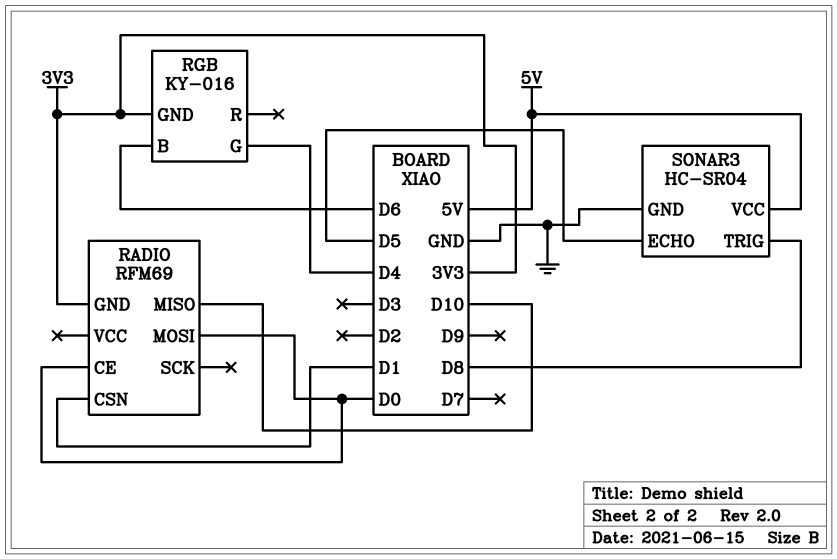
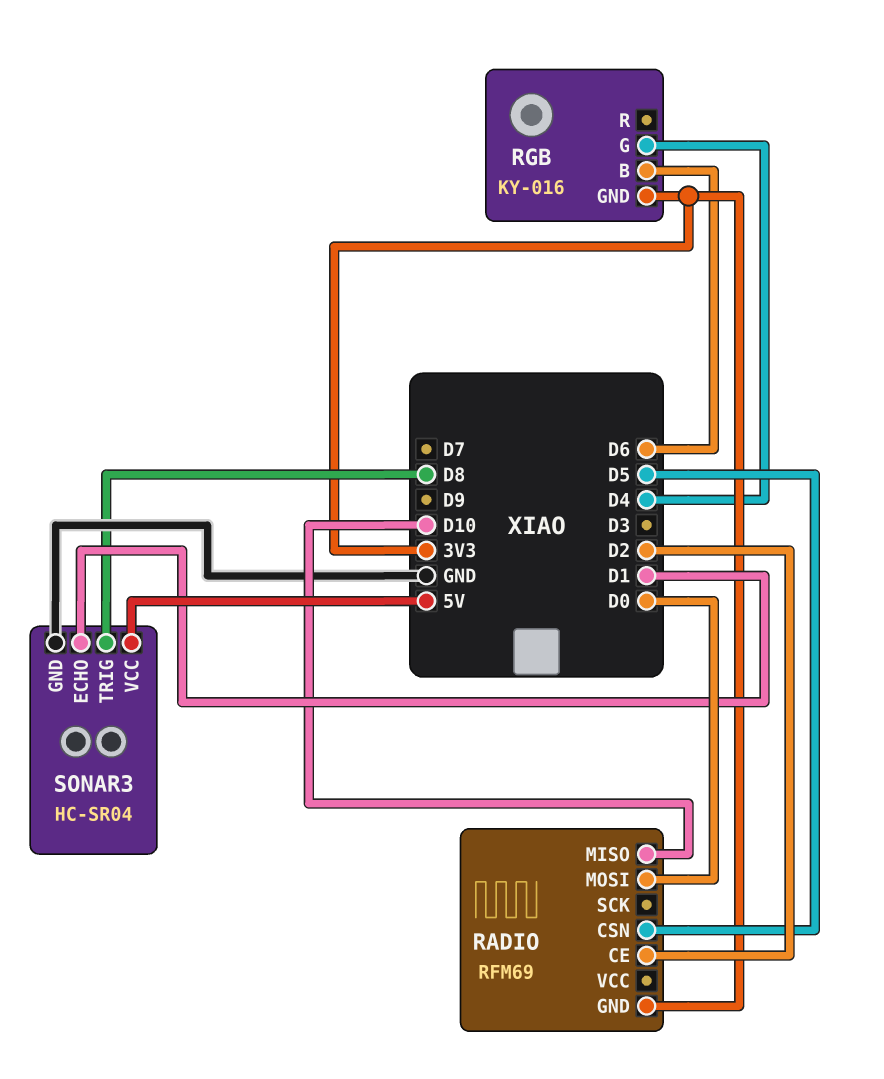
RADIO pin CE: D0 -> D2
RADIO pin CSN: D1 -> D5
SONAR3 pin ECHO: D5 -> D1

